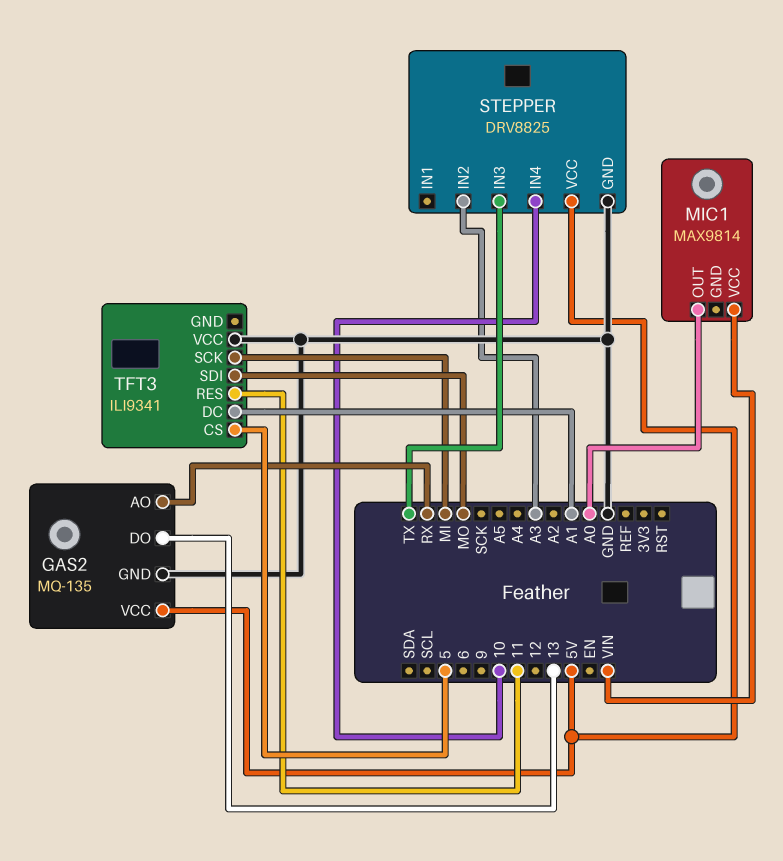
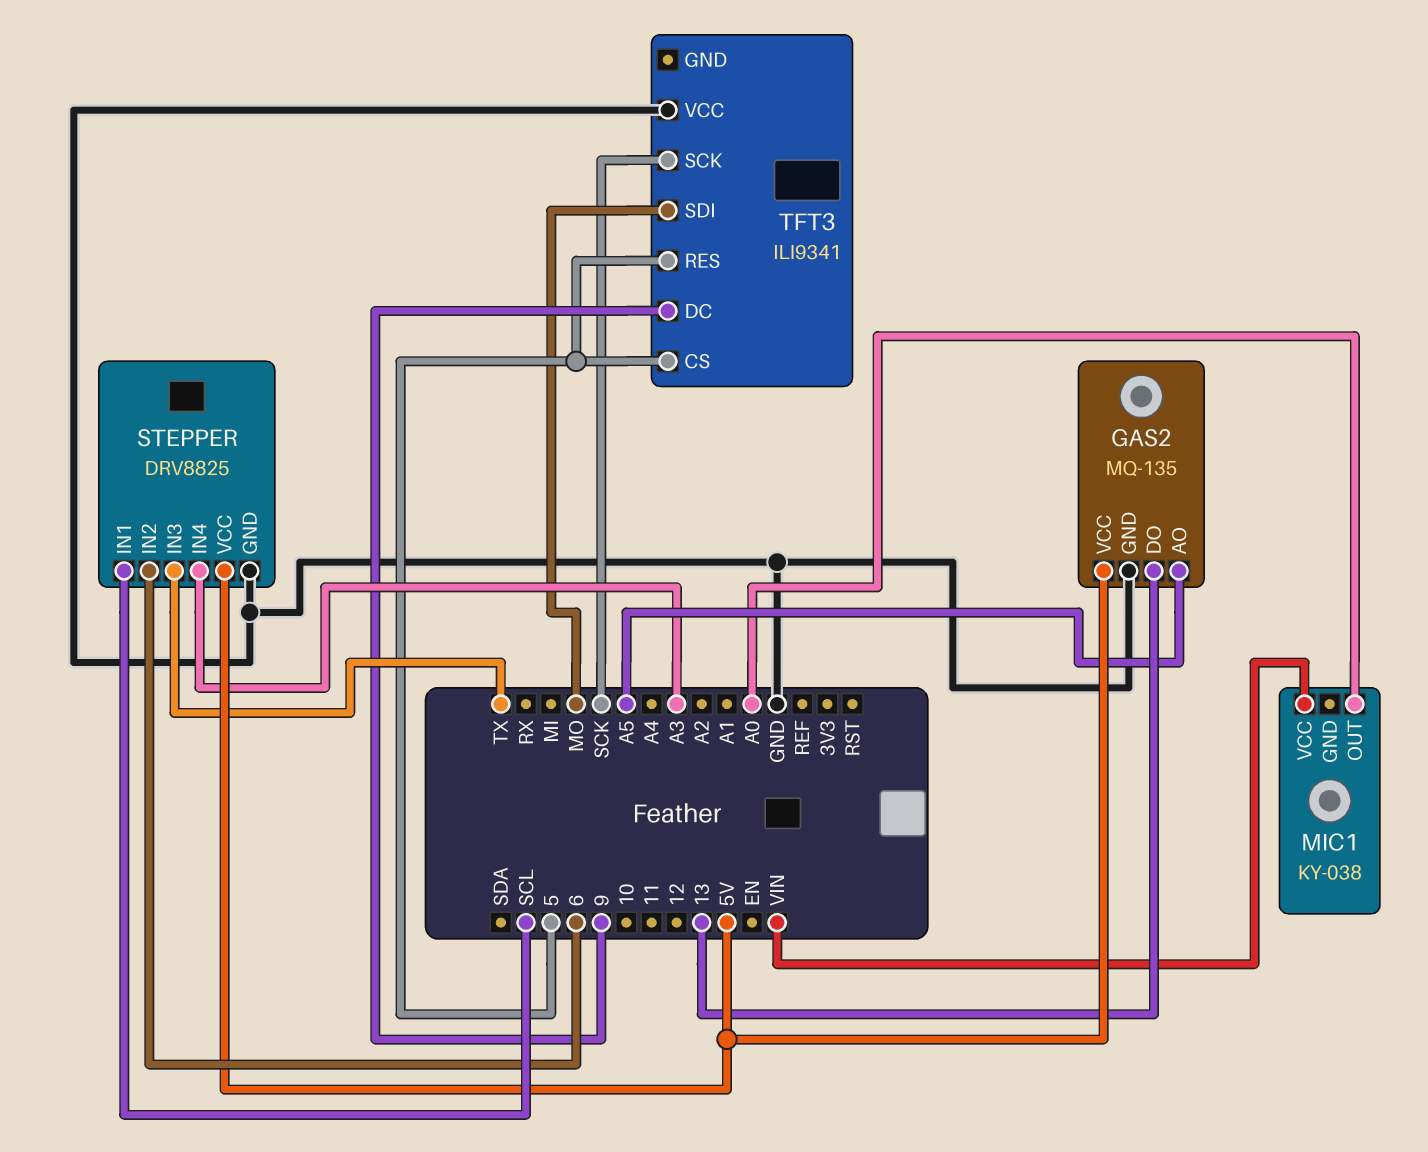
GAS2 pin AO: RX -> A5
MIC1: MAX9814 -> KY-038
STEPPER pin IN1: none -> SCL
STEPPER pin IN2: A3 -> 6
STEPPER pin IN4: 10 -> A3
TFT3 pin DC: A1 -> 9
TFT3 pin RES: 11 -> 5
TFT3 pin SCK: MI -> SCK

